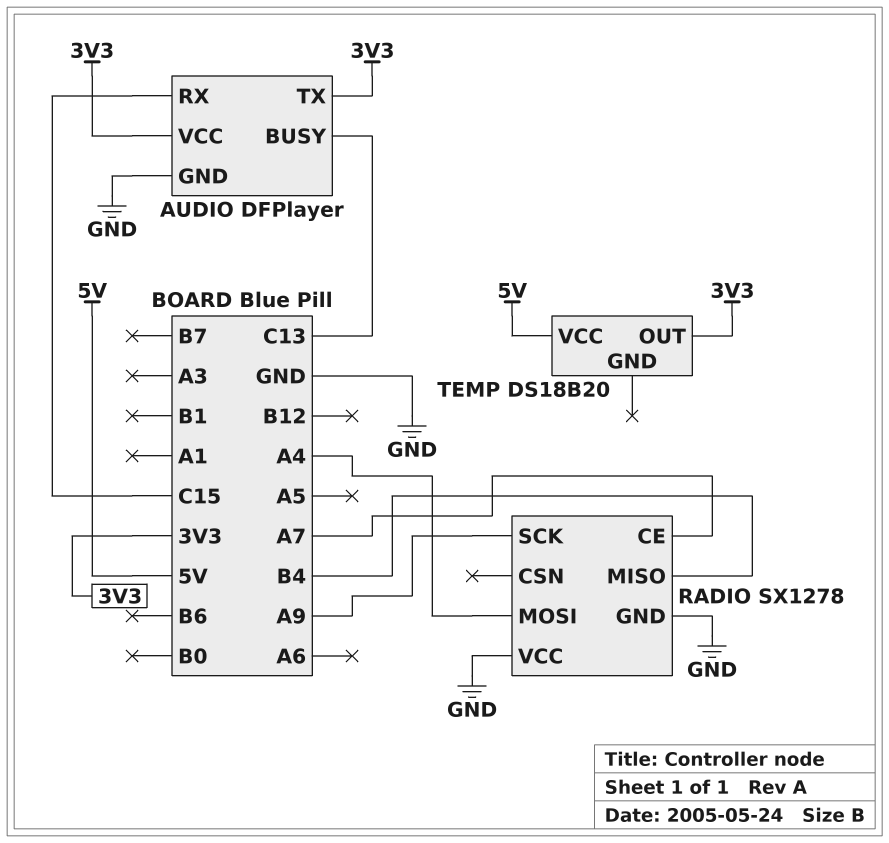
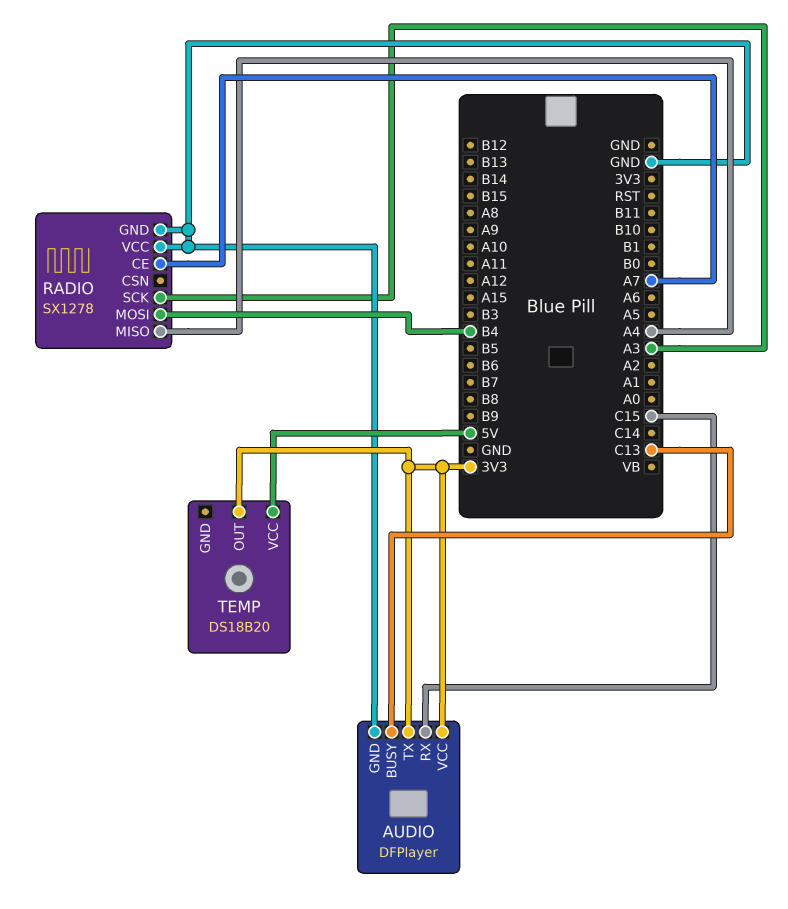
RADIO pin MISO: B4 -> A4
RADIO pin MOSI: A4 -> B4
RADIO pin SCK: A9 -> A3

